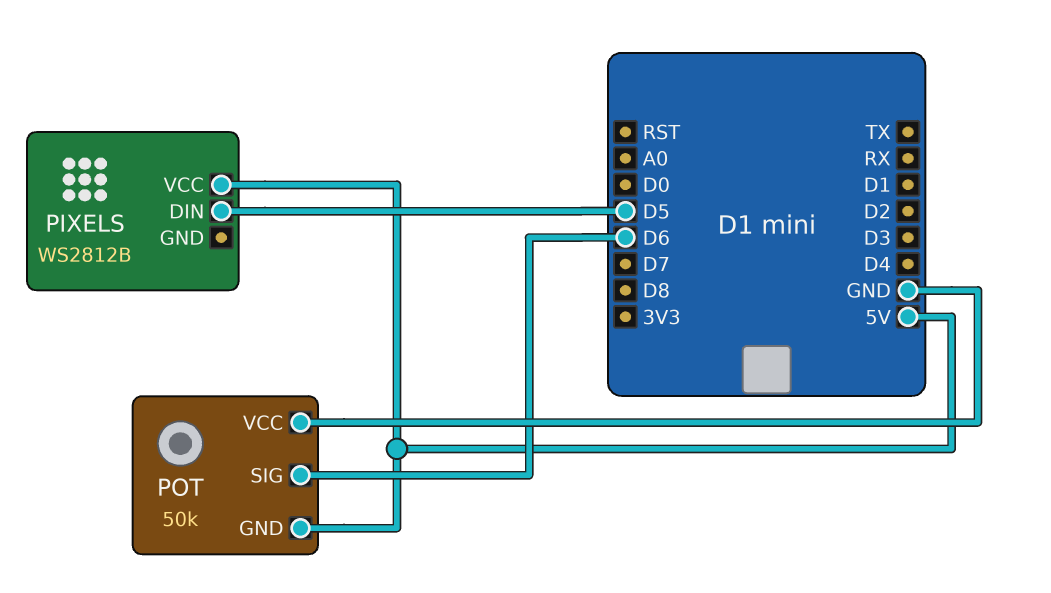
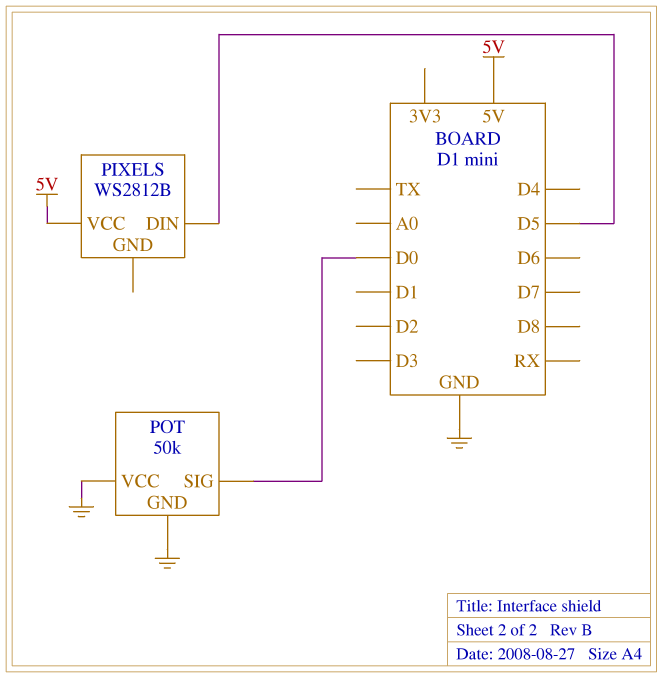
POT pin GND: 5V -> GND
POT pin SIG: D6 -> D0

